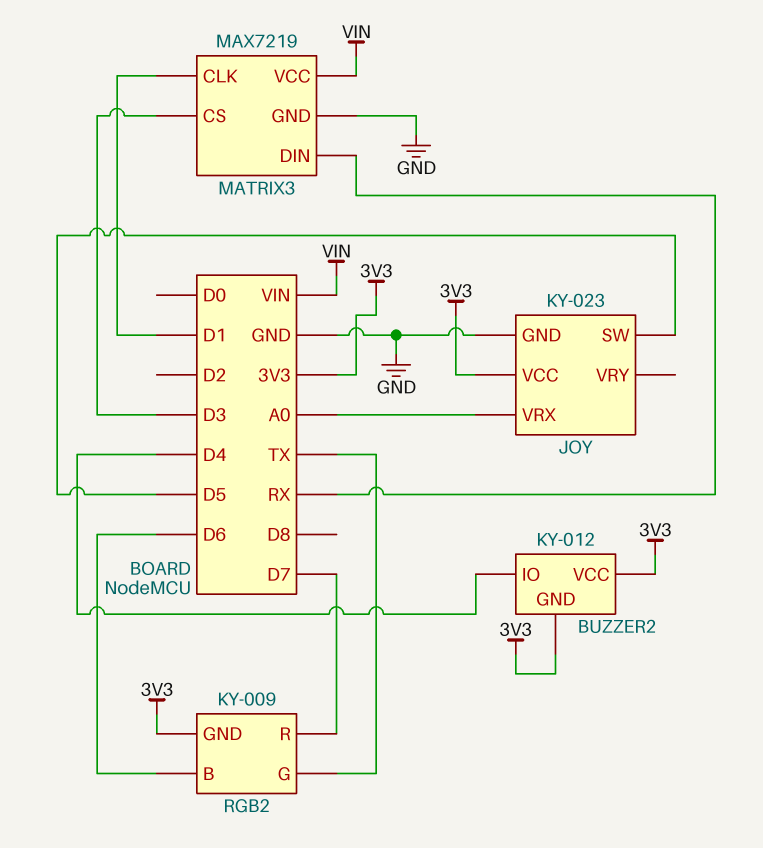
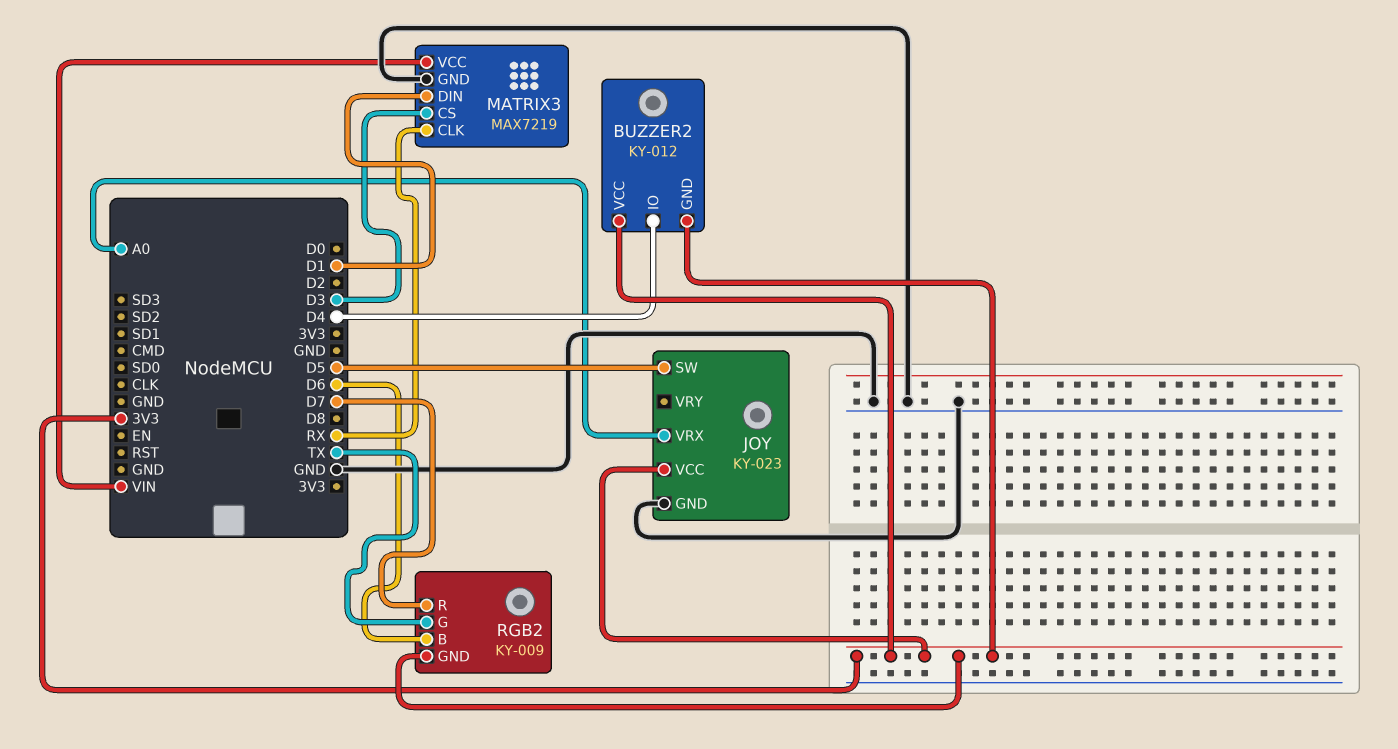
MATRIX3 pin CLK: D1 -> RX
MATRIX3 pin DIN: RX -> D1

